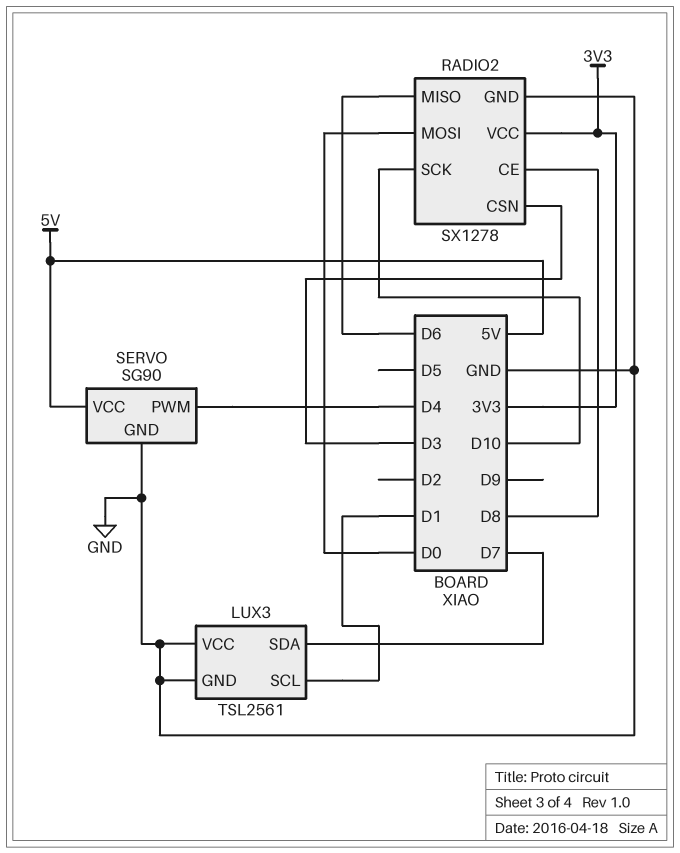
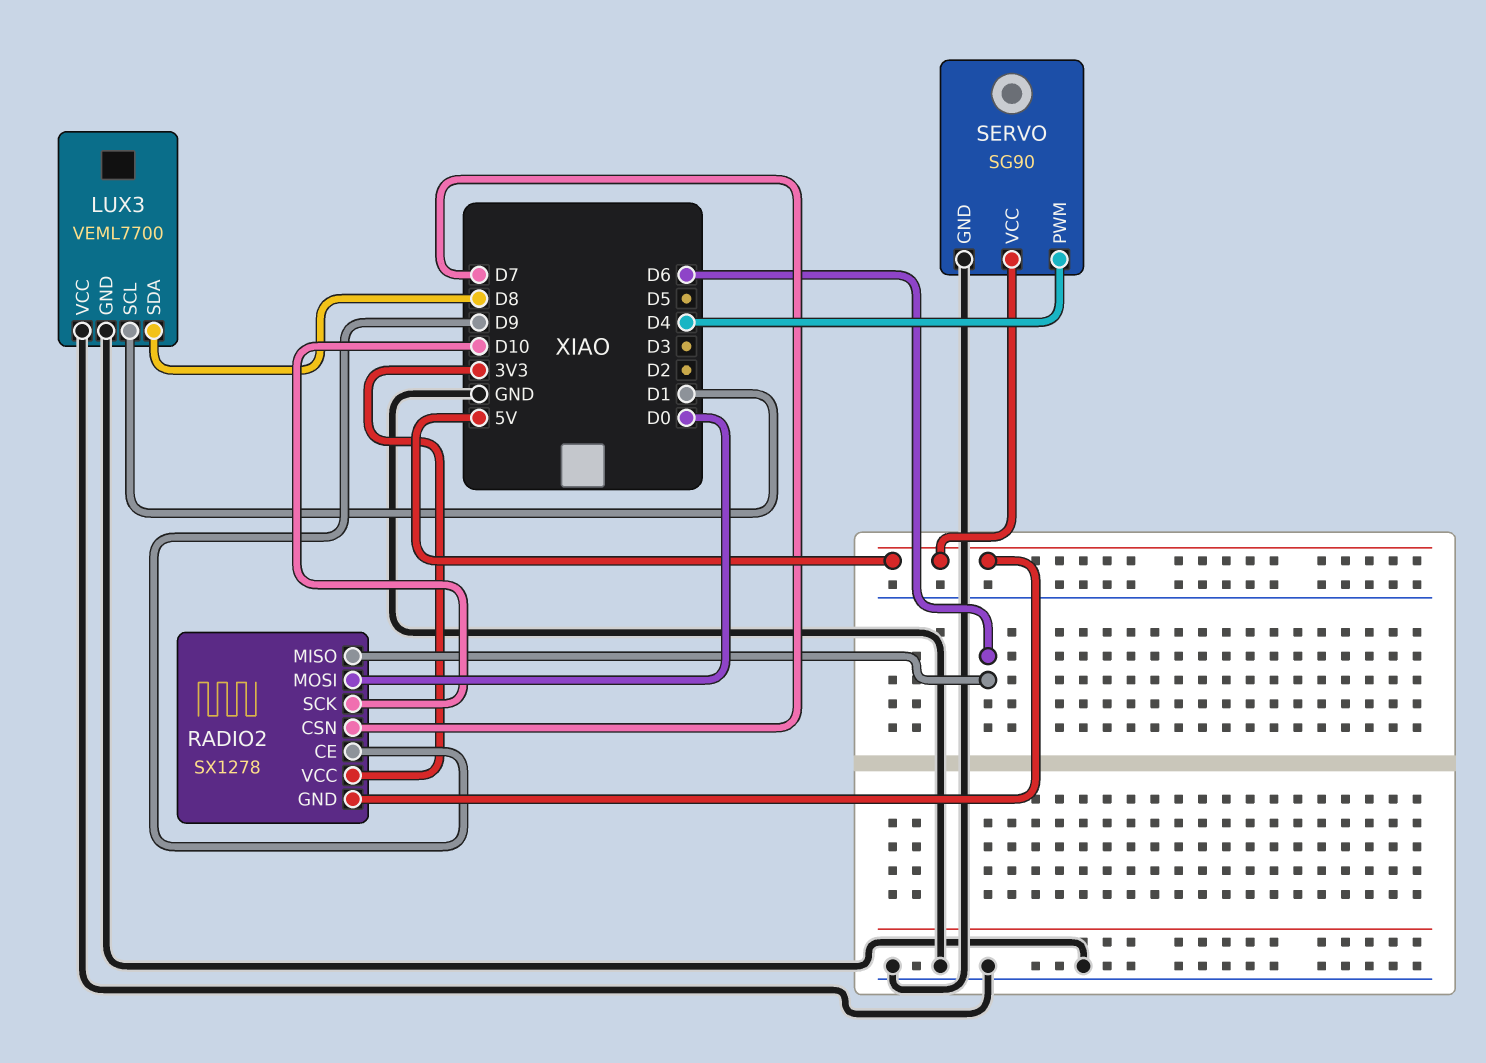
LUX3: TSL2561 -> VEML7700
LUX3 pin SDA: D7 -> D8
RADIO2 pin CE: D8 -> D9
RADIO2 pin CSN: D3 -> D7
RADIO2 pin GND: GND -> 5V

